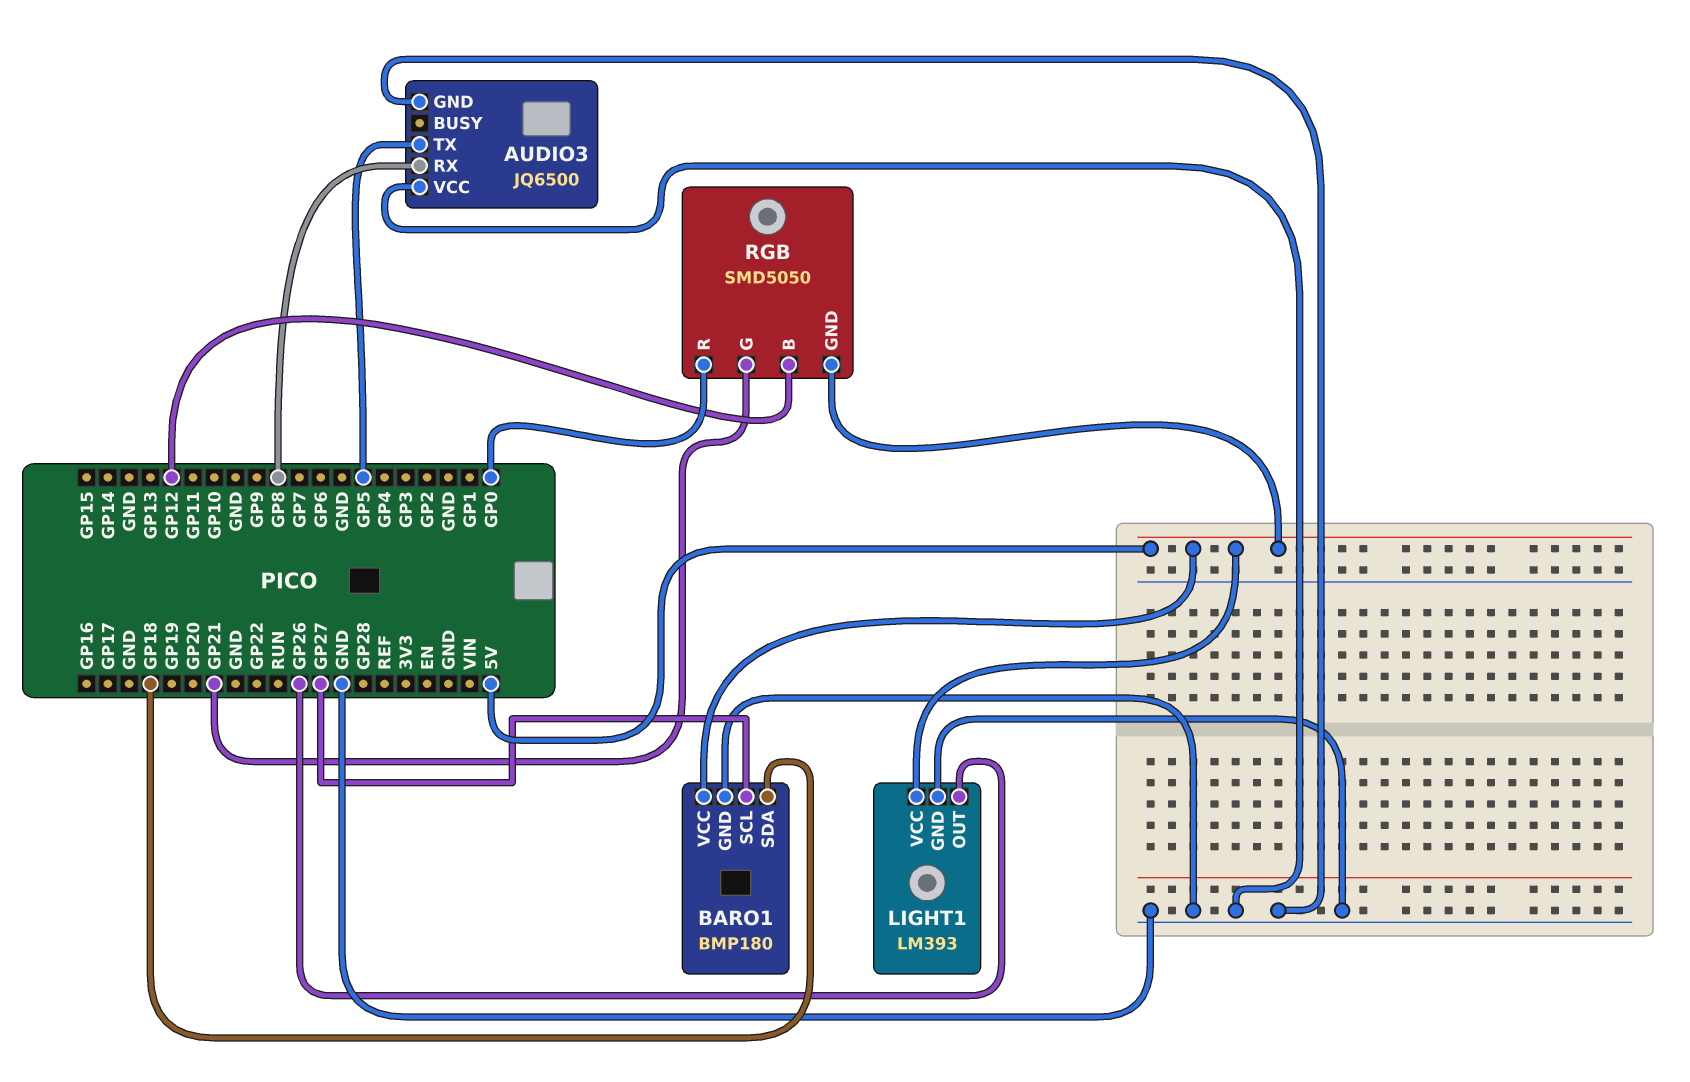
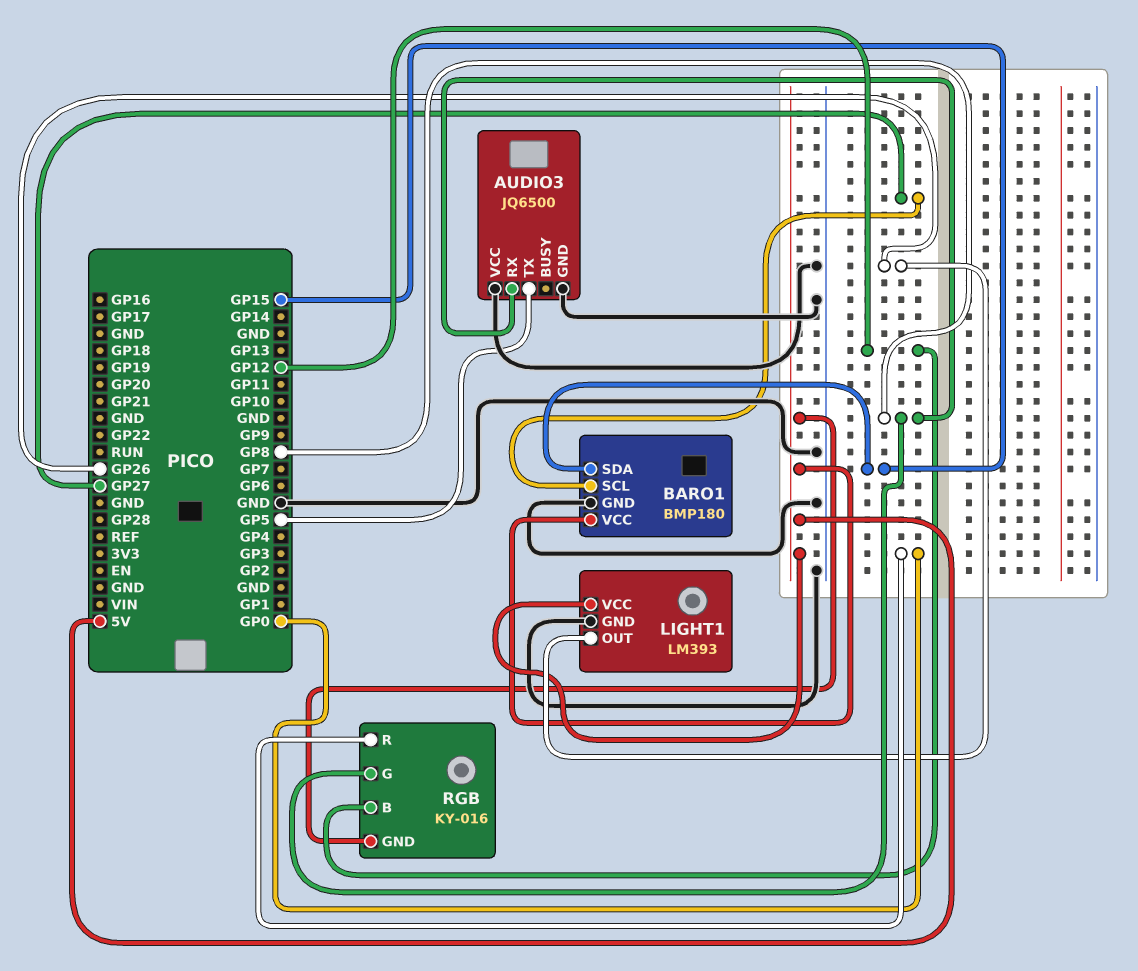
BARO1 pin SDA: GP18 -> GP15
RGB: SMD5050 -> KY-016
RGB pin G: GP21 -> GP8

